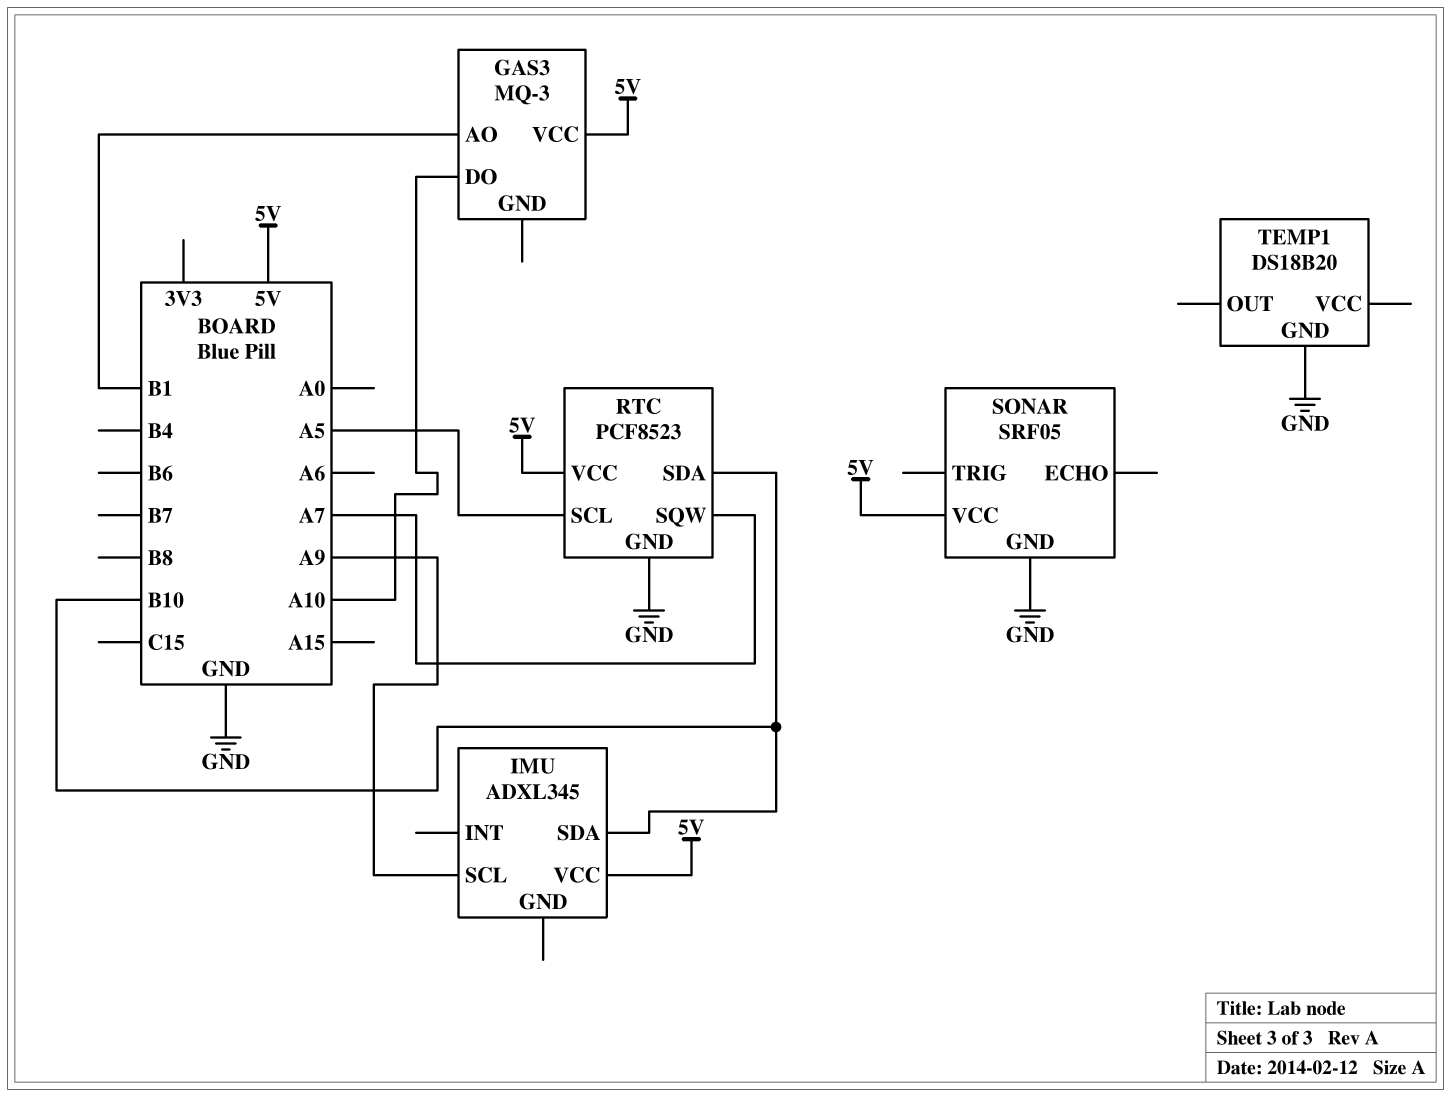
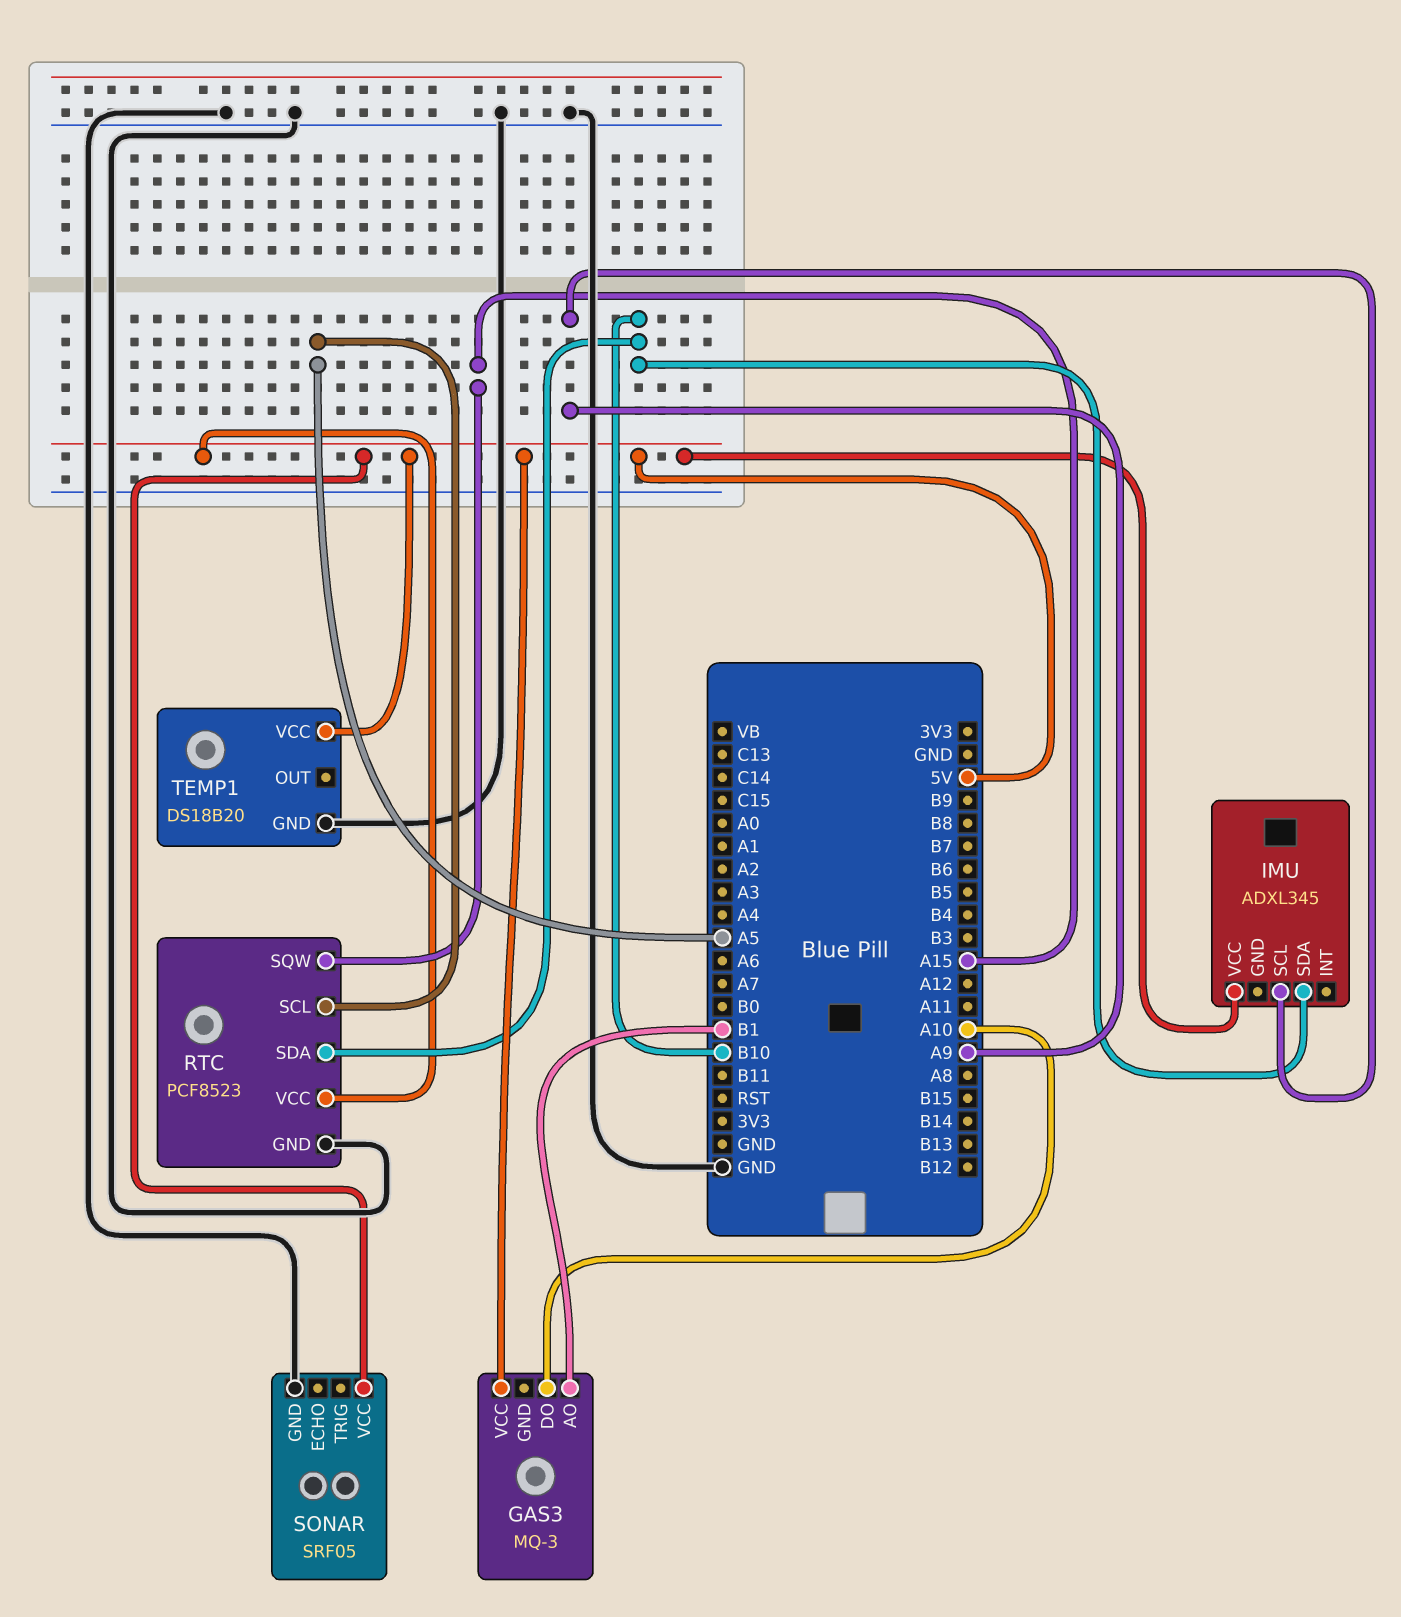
RTC pin SQW: A7 -> A15
TEMP1 pin VCC: none -> 5V

